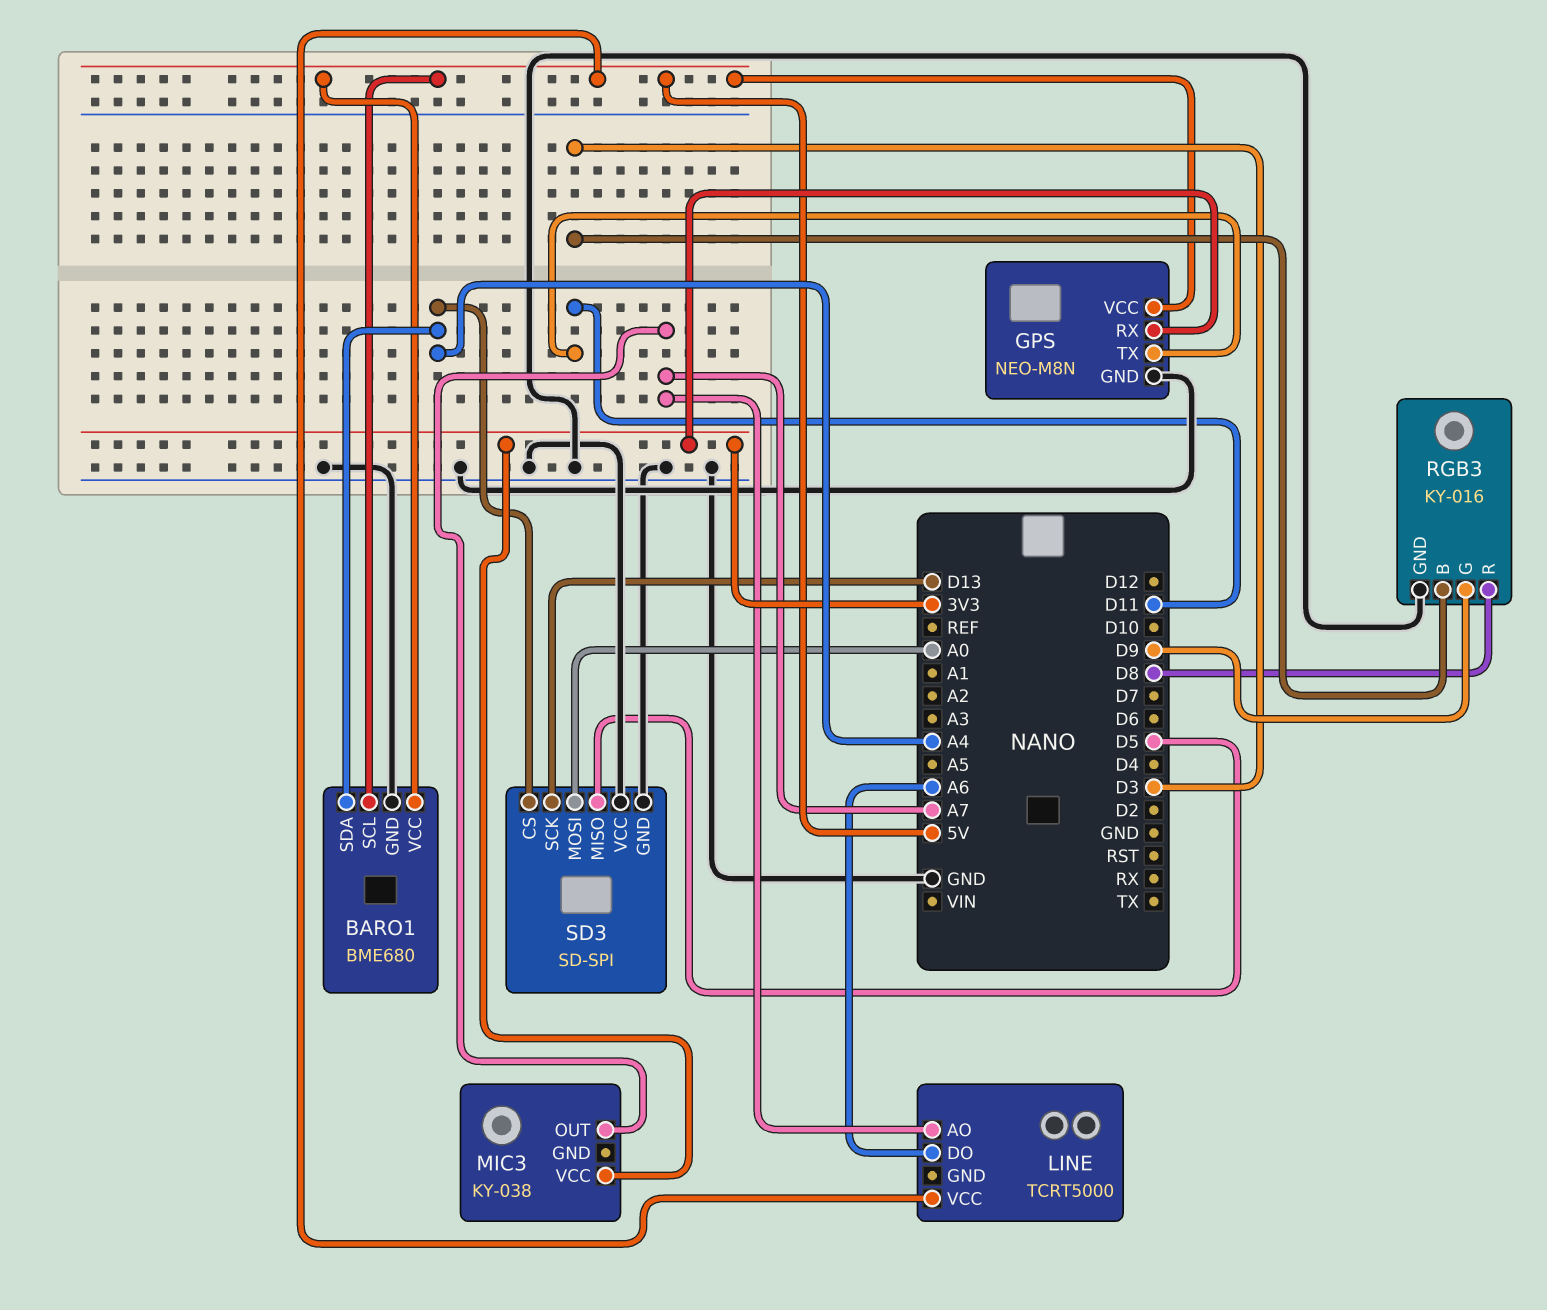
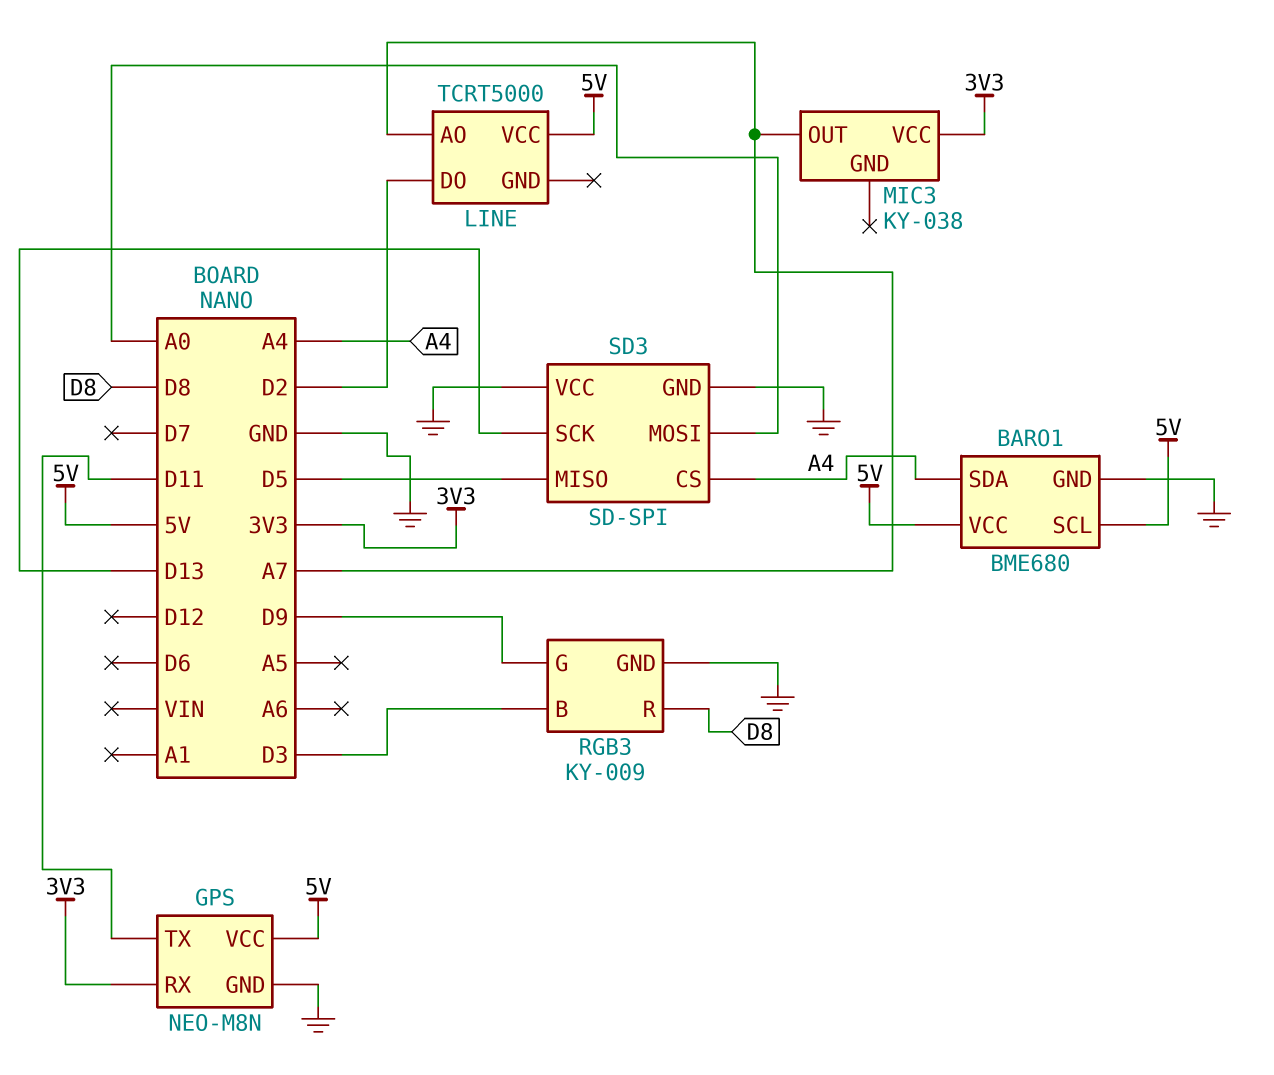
LINE pin DO: A6 -> D2
RGB3: KY-016 -> KY-009

